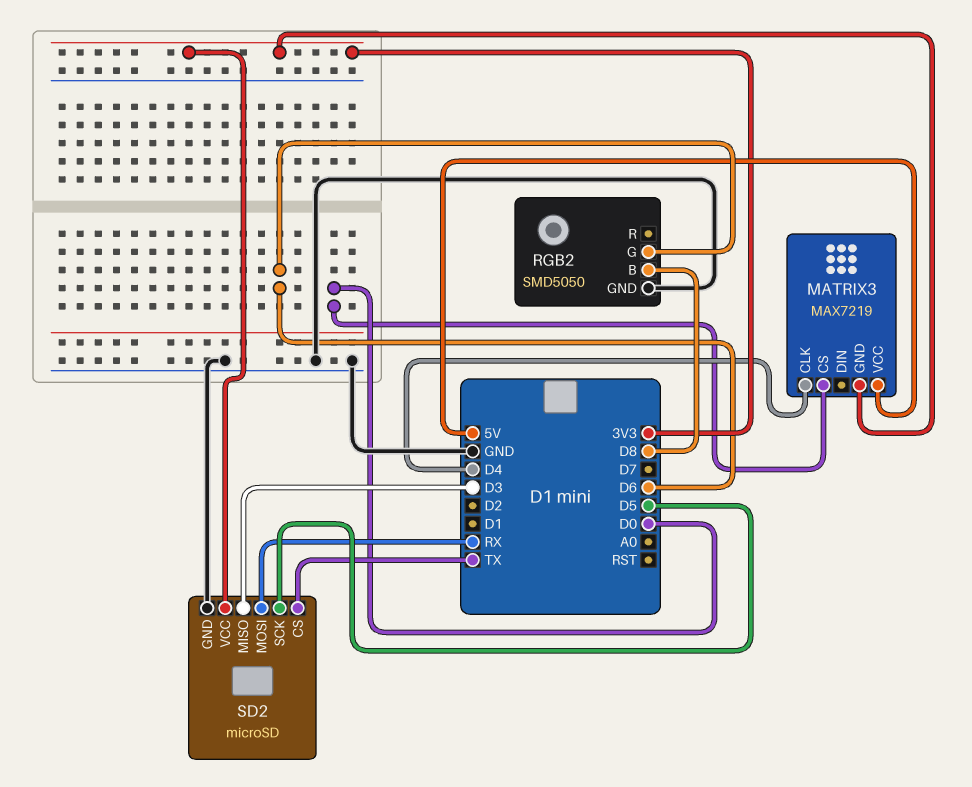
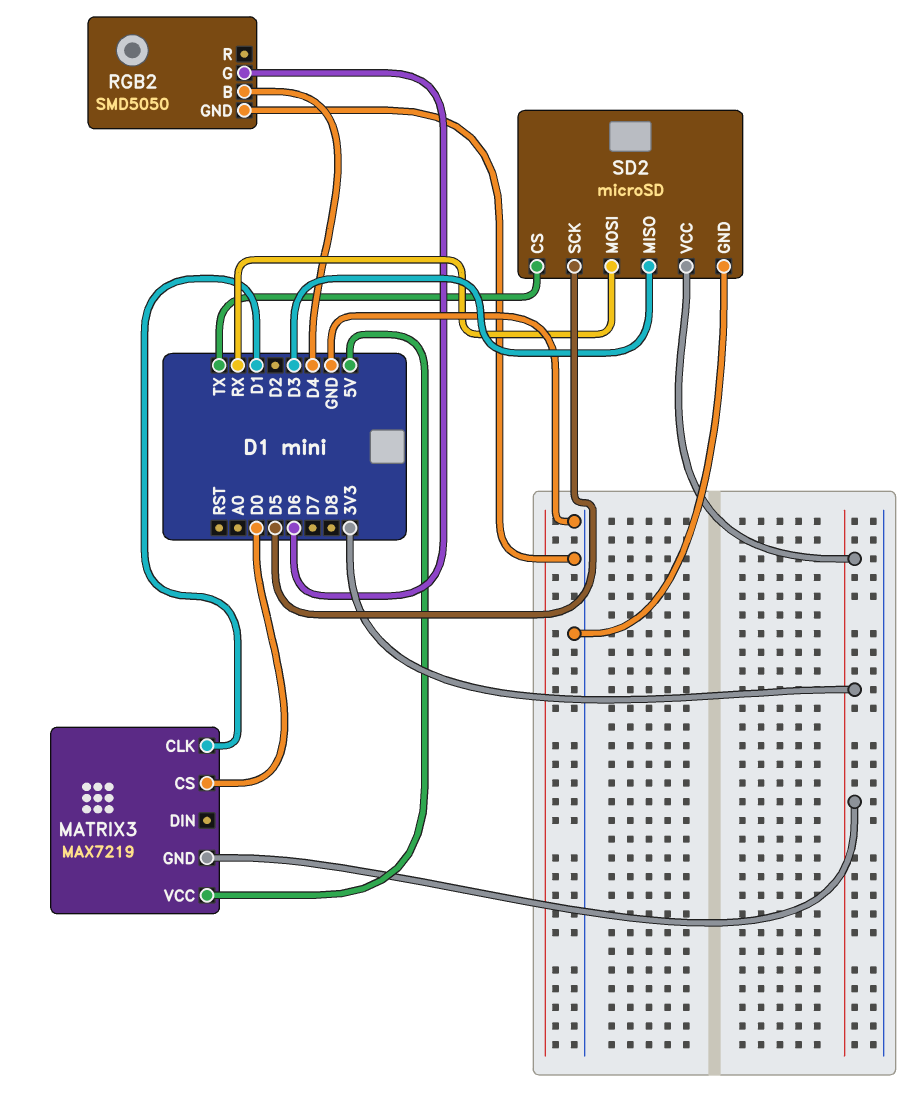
MATRIX3 pin CLK: D4 -> D1
RGB2 pin B: D8 -> D4

